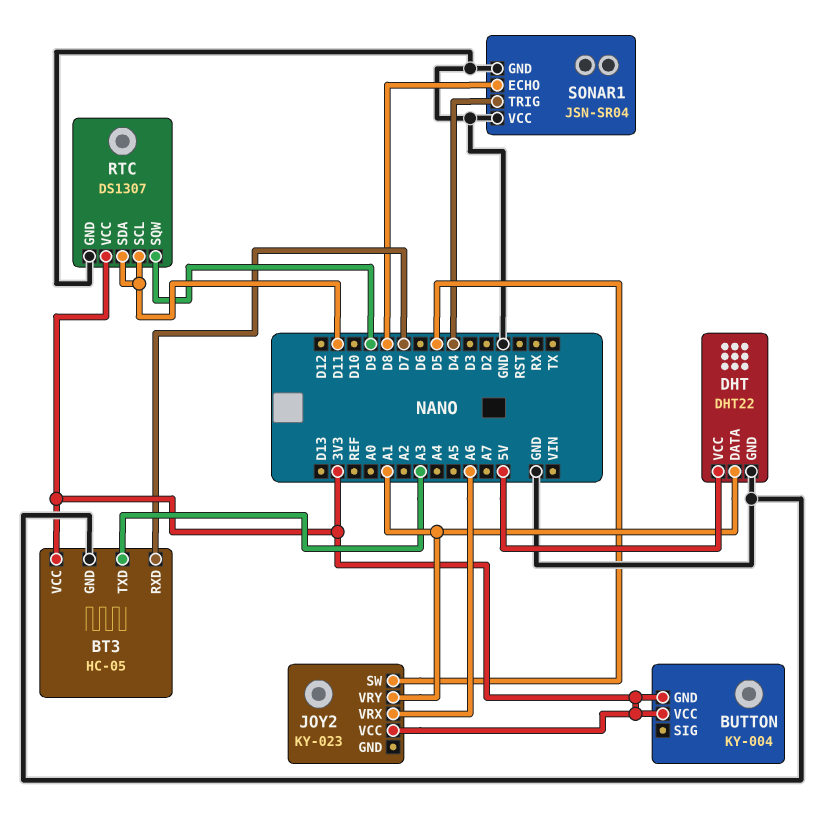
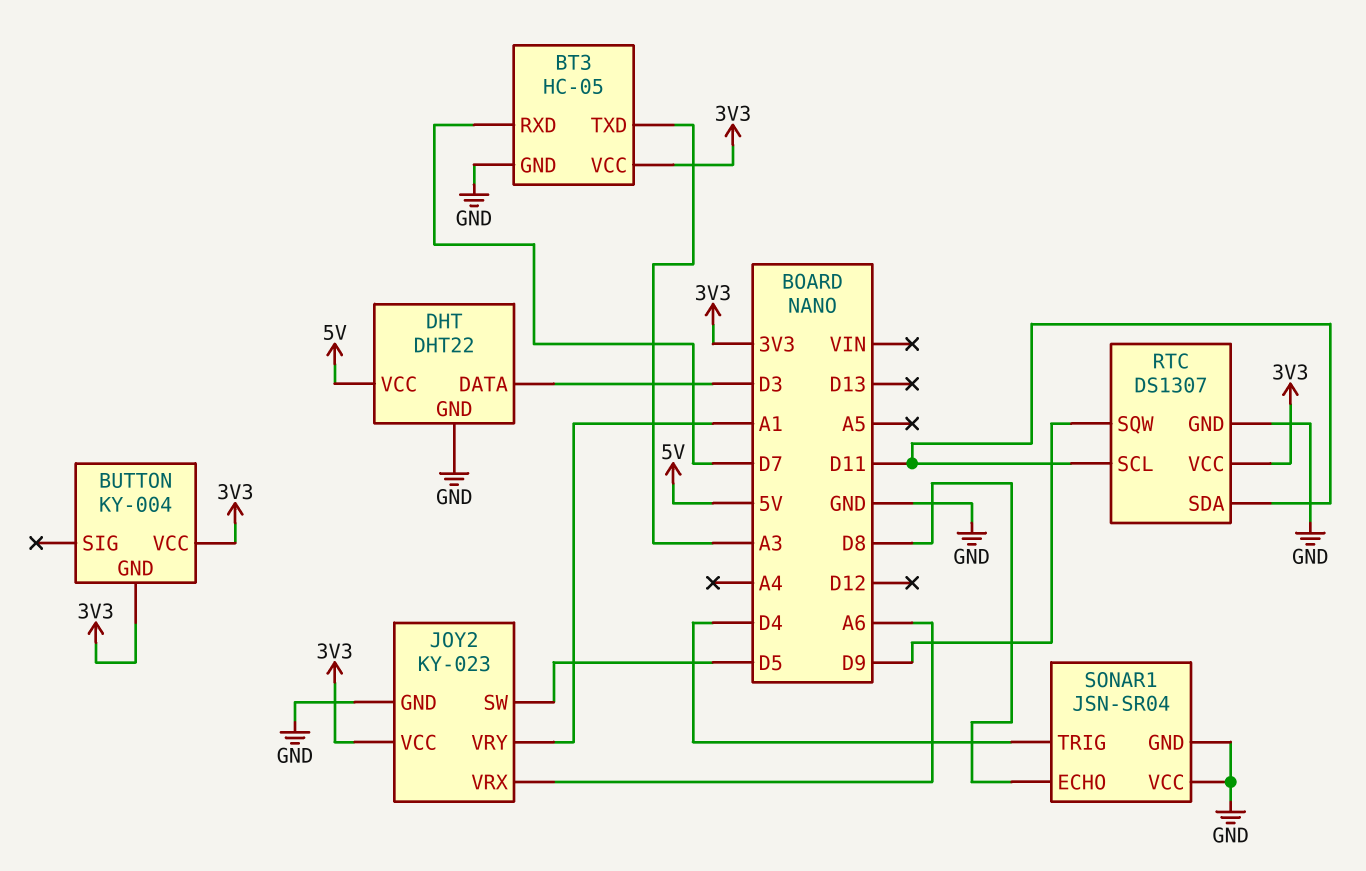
DHT pin DATA: A1 -> D3
JOY2 pin GND: none -> GND

